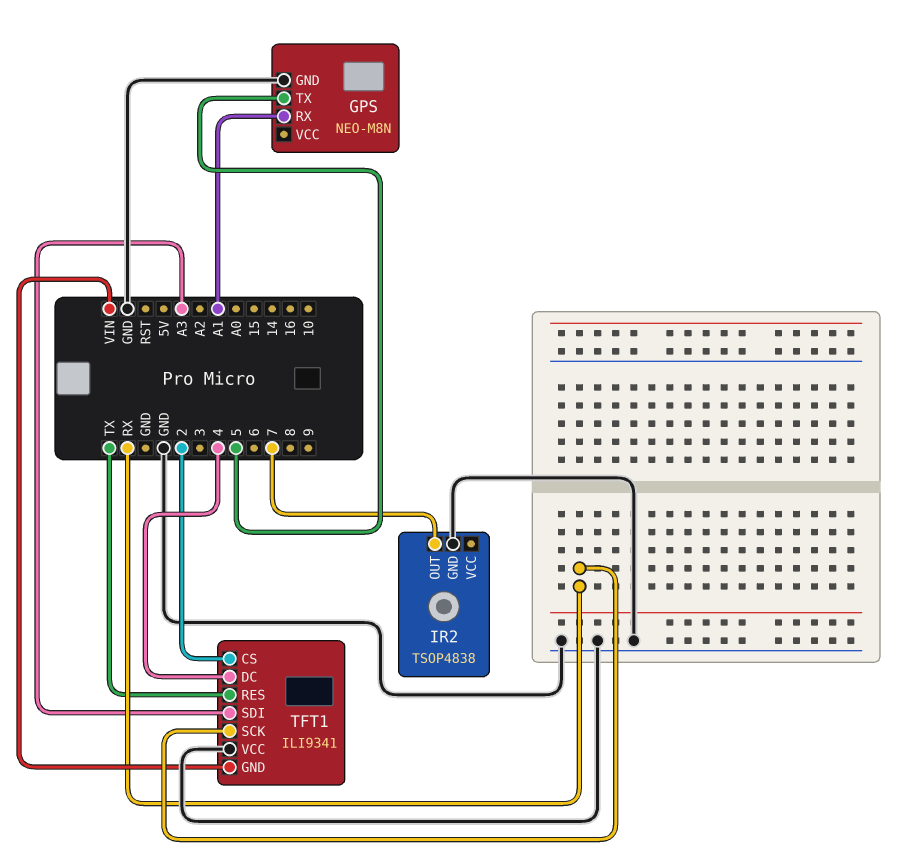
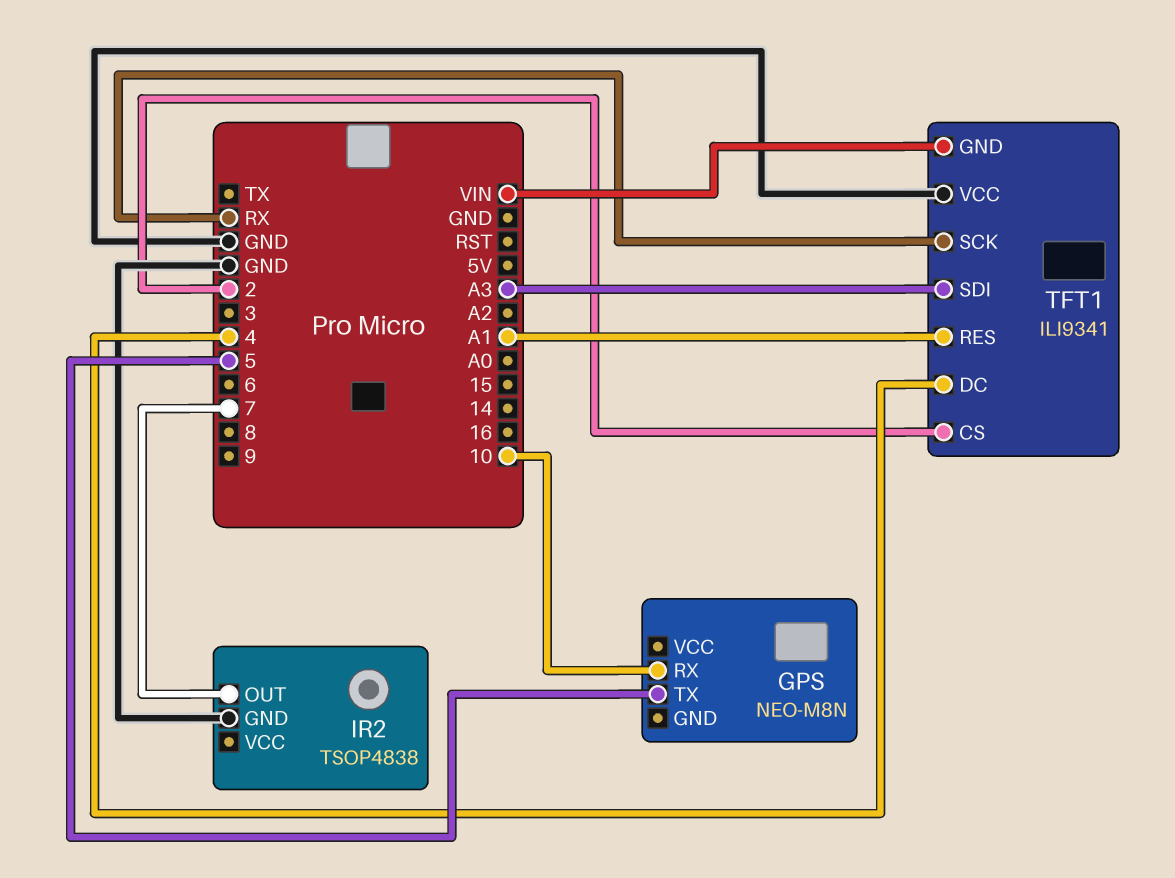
GPS pin GND: GND -> none
GPS pin RX: A1 -> 10
TFT1 pin RES: TX -> A1

